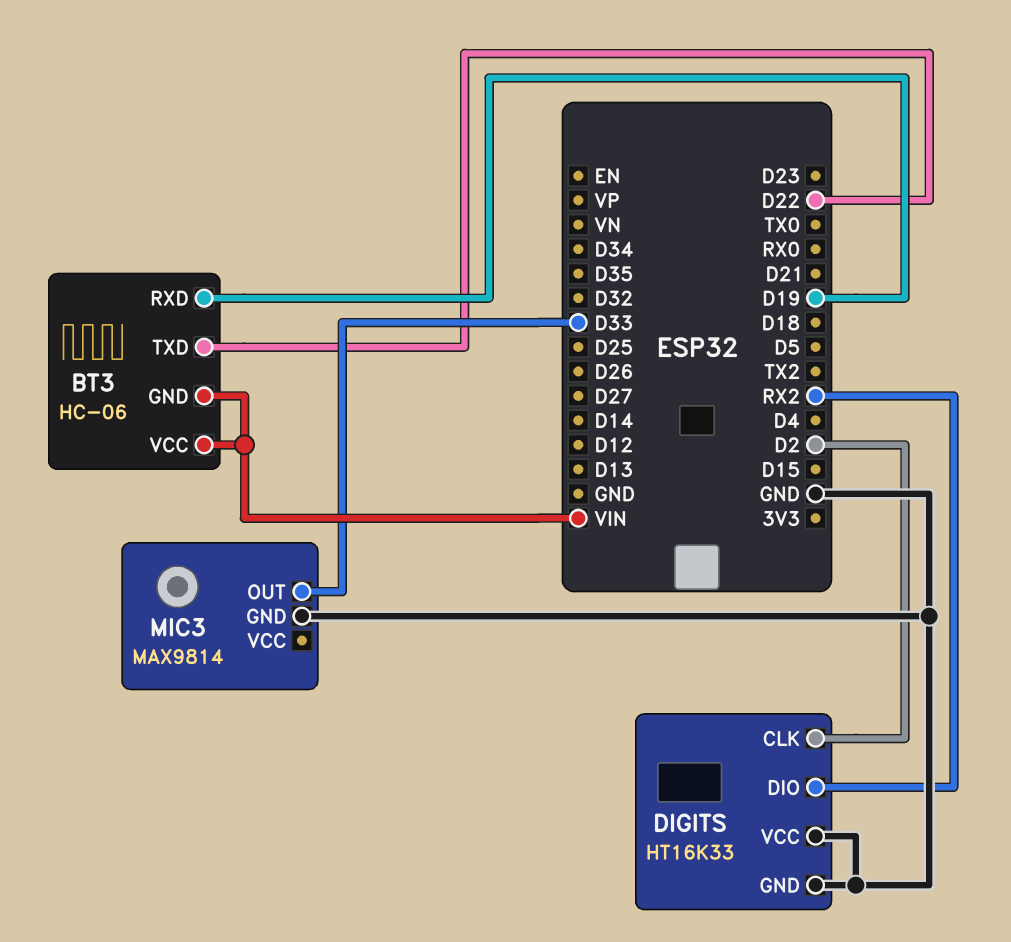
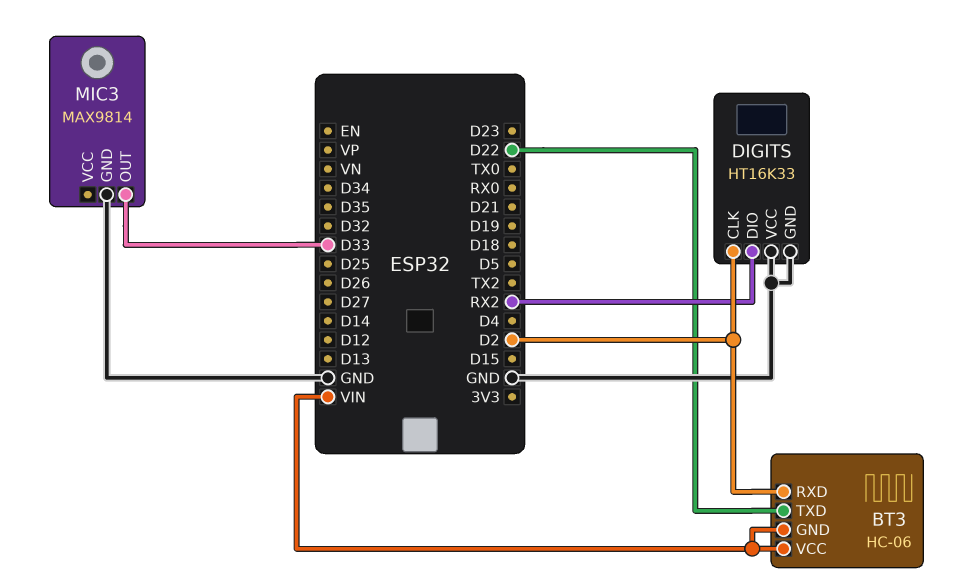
BT3 pin RXD: D19 -> D2

